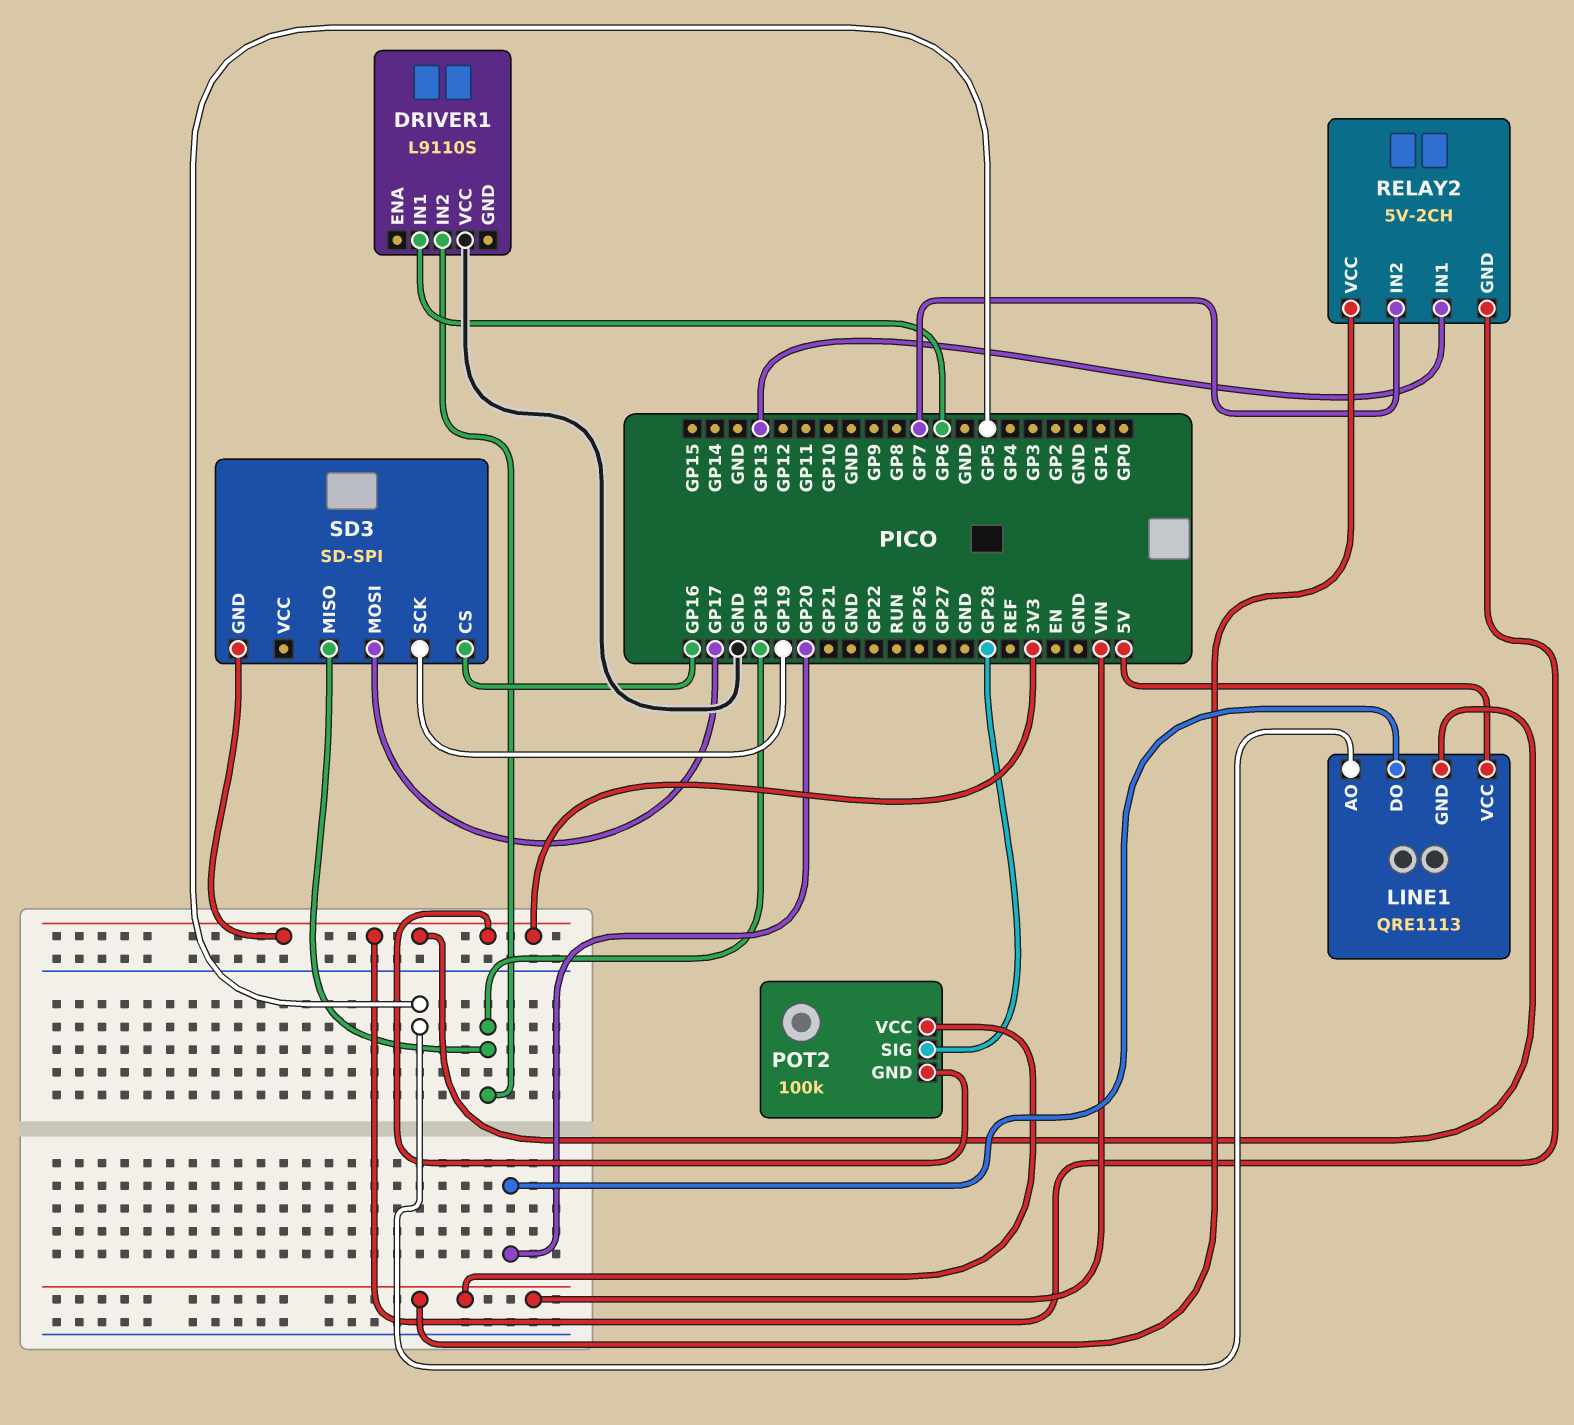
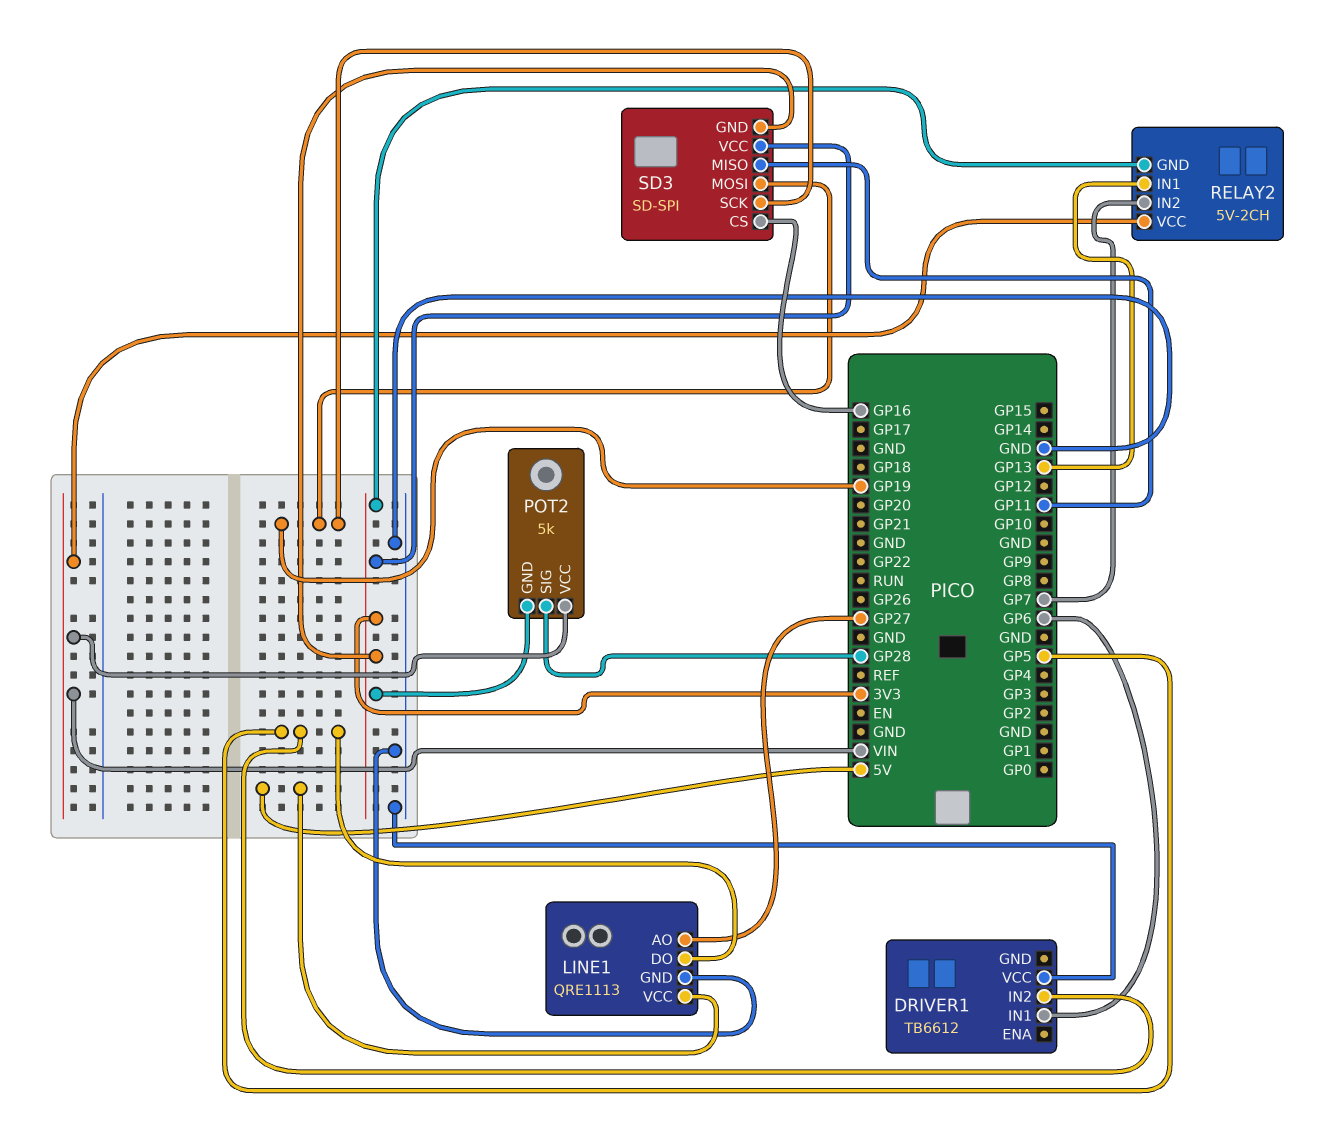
DRIVER1: L9110S -> TB6612
DRIVER1 pin IN2: GP18 -> GP5
LINE1 pin AO: GP5 -> GP27
LINE1 pin DO: GP20 -> GP5
LINE1 pin GND: 3V3 -> GND
POT2: 100k -> 5k
SD3 pin MISO: GP18 -> GP11
SD3 pin MOSI: GP17 -> GP19
SD3 pin VCC: none -> 3V3

